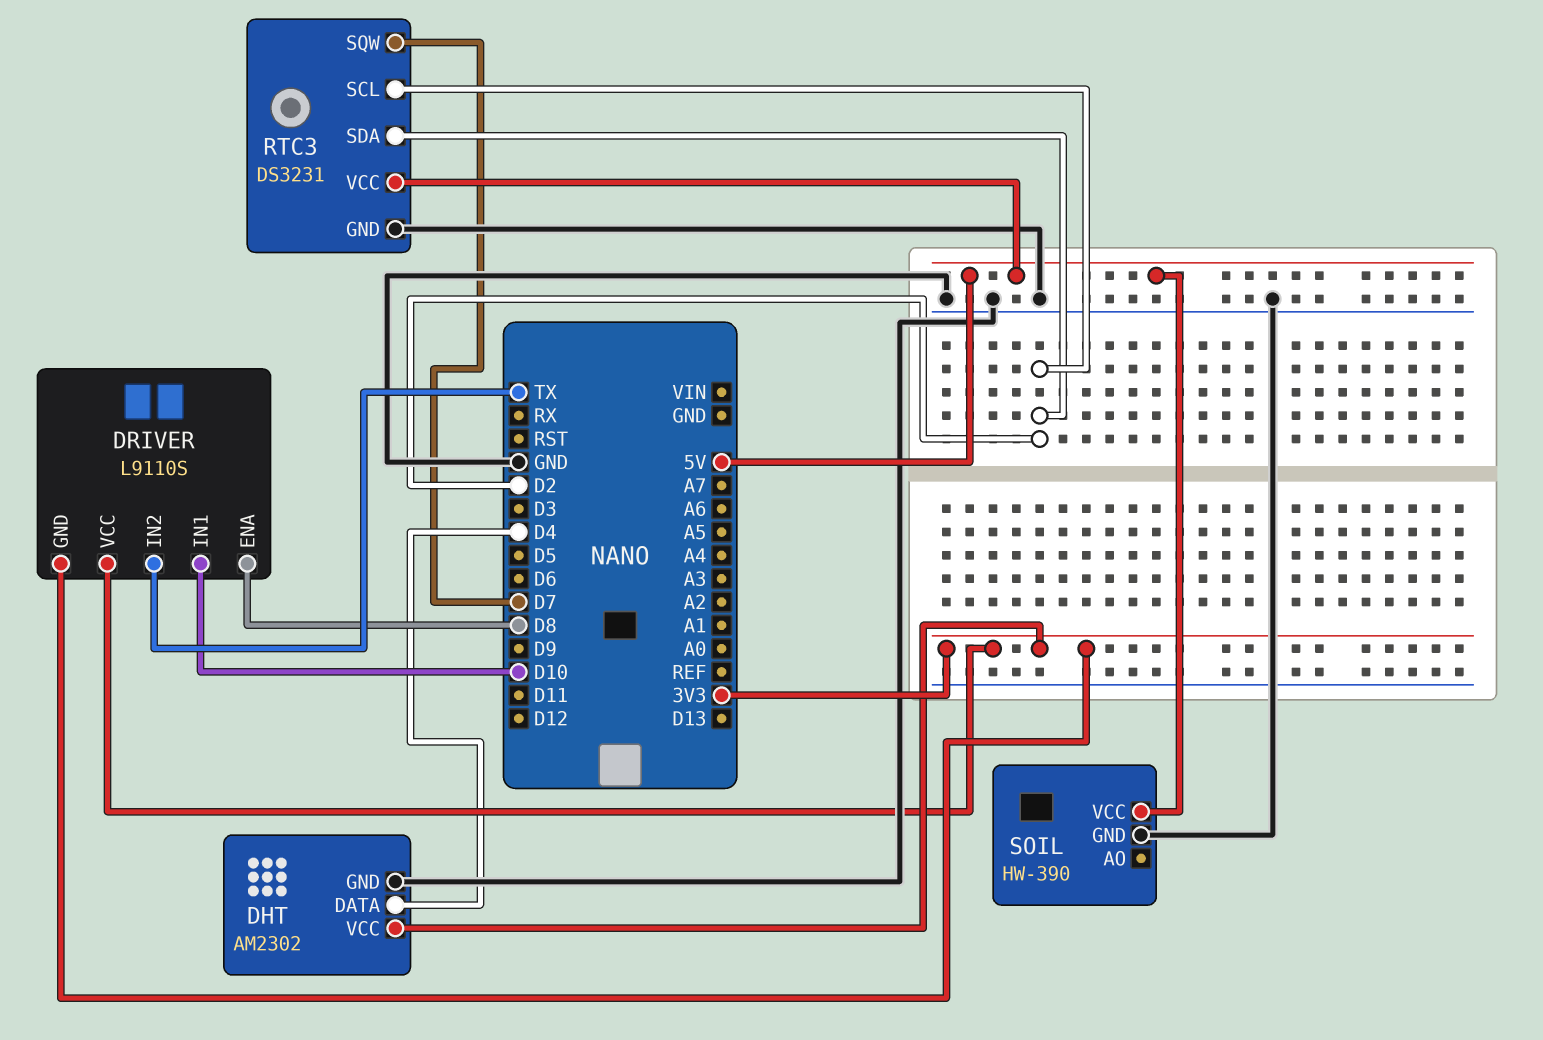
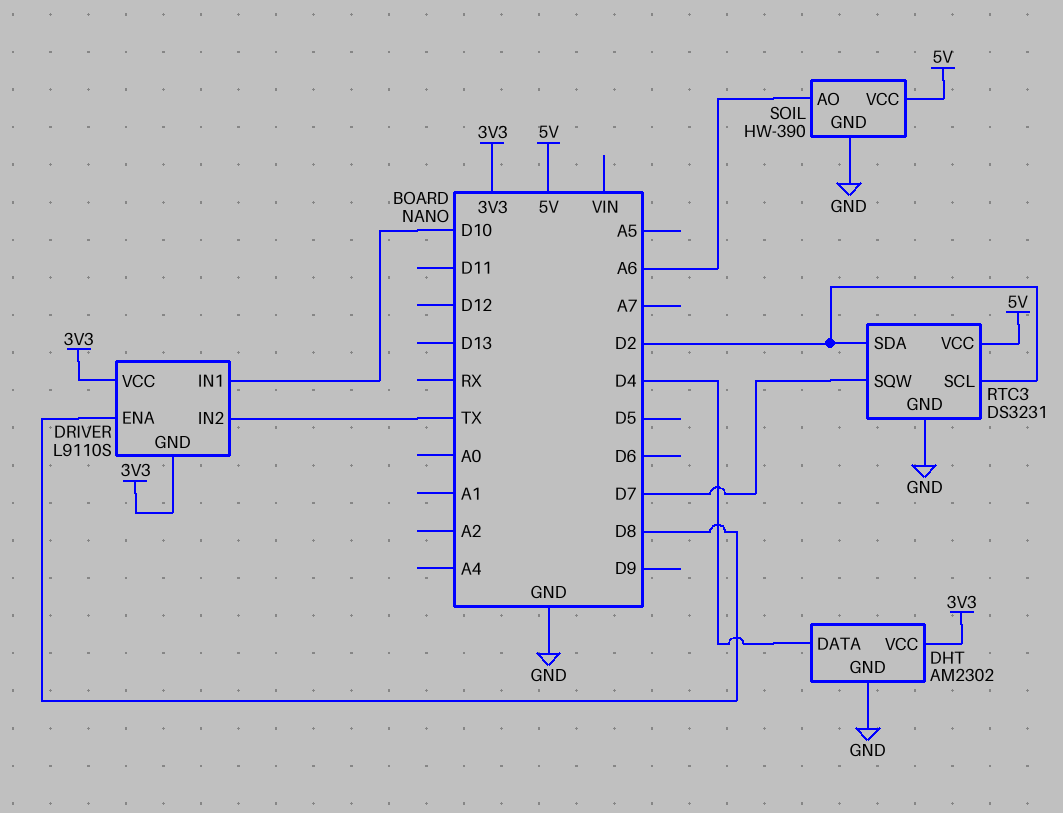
SOIL pin AO: none -> A6

